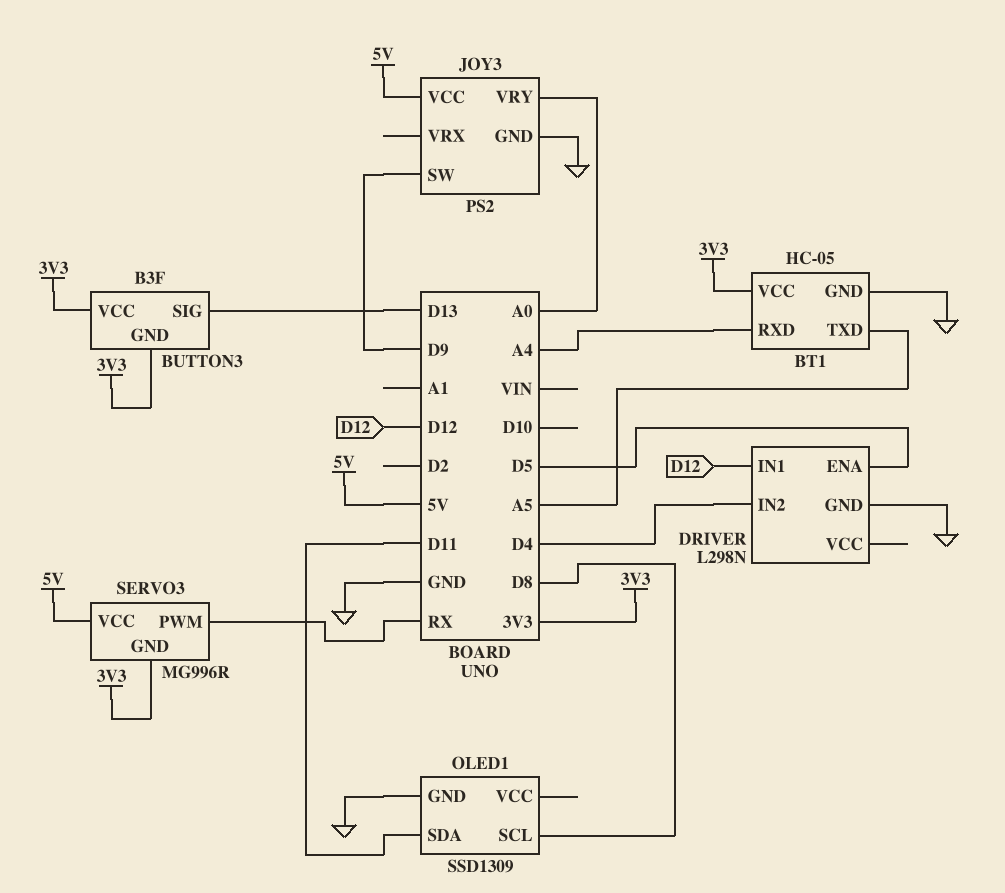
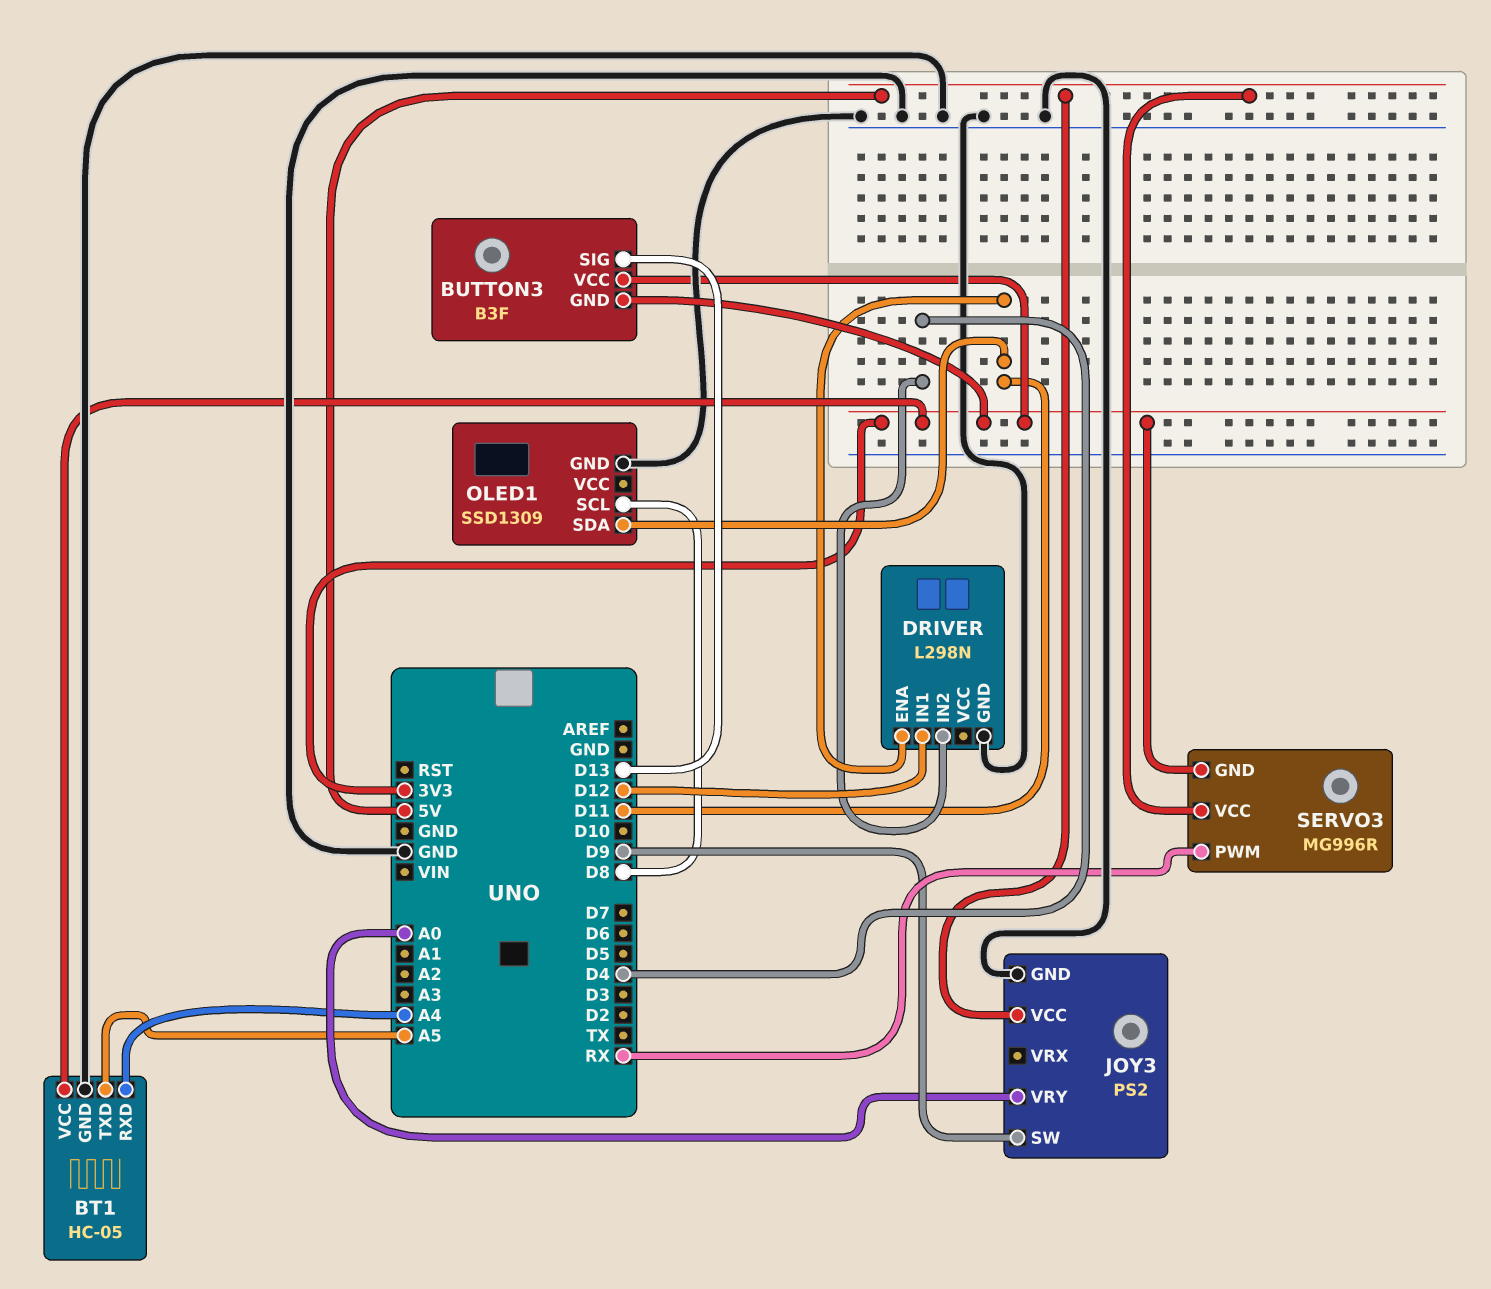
DRIVER pin ENA: D5 -> D11

